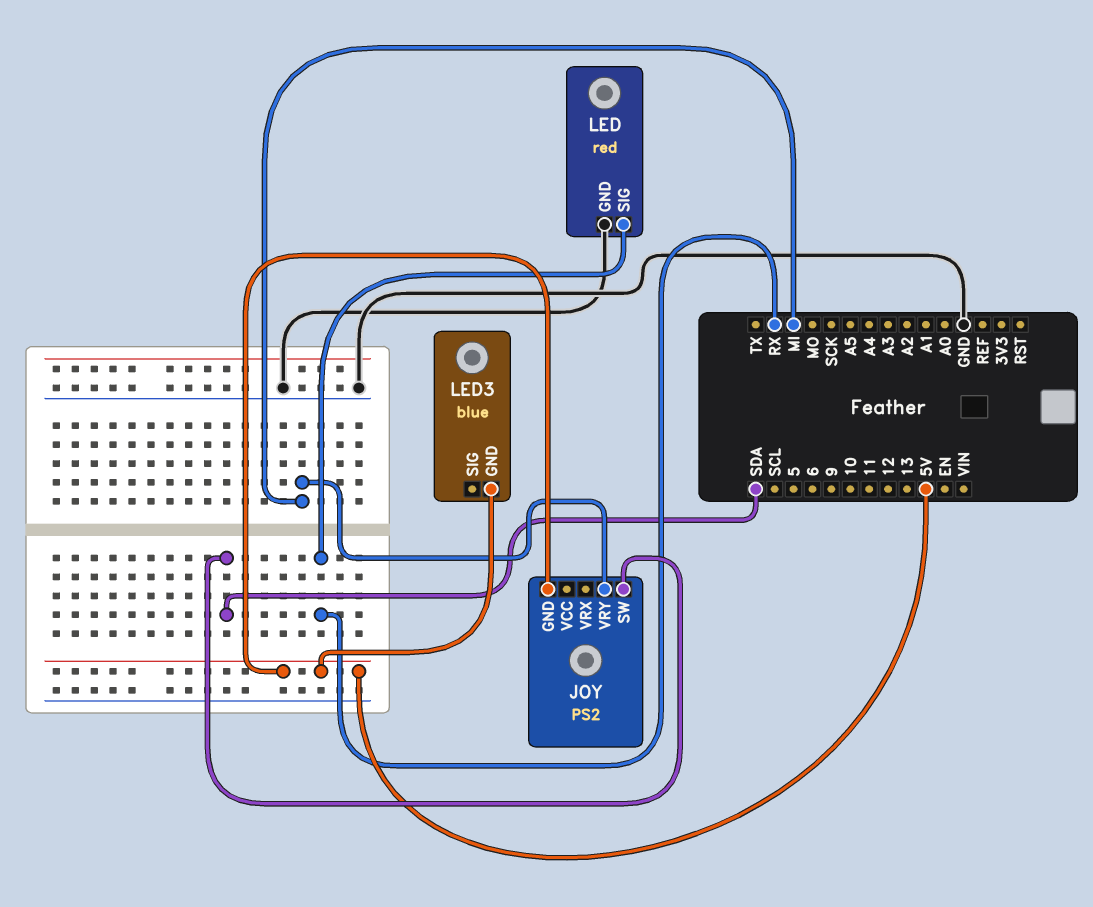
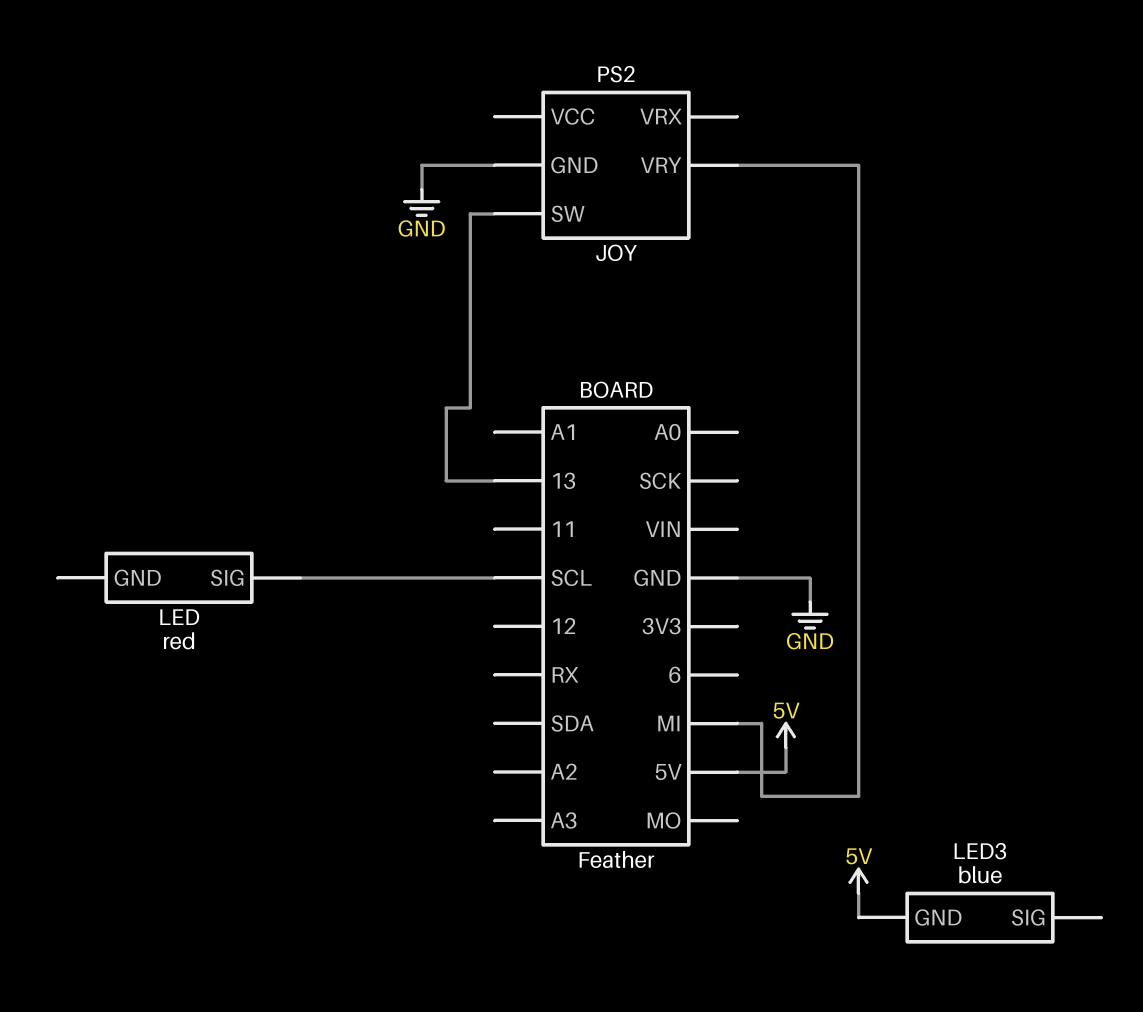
JOY pin GND: 5V -> GND
JOY pin SW: SDA -> 13
LED pin GND: GND -> none
LED pin SIG: RX -> SCL

